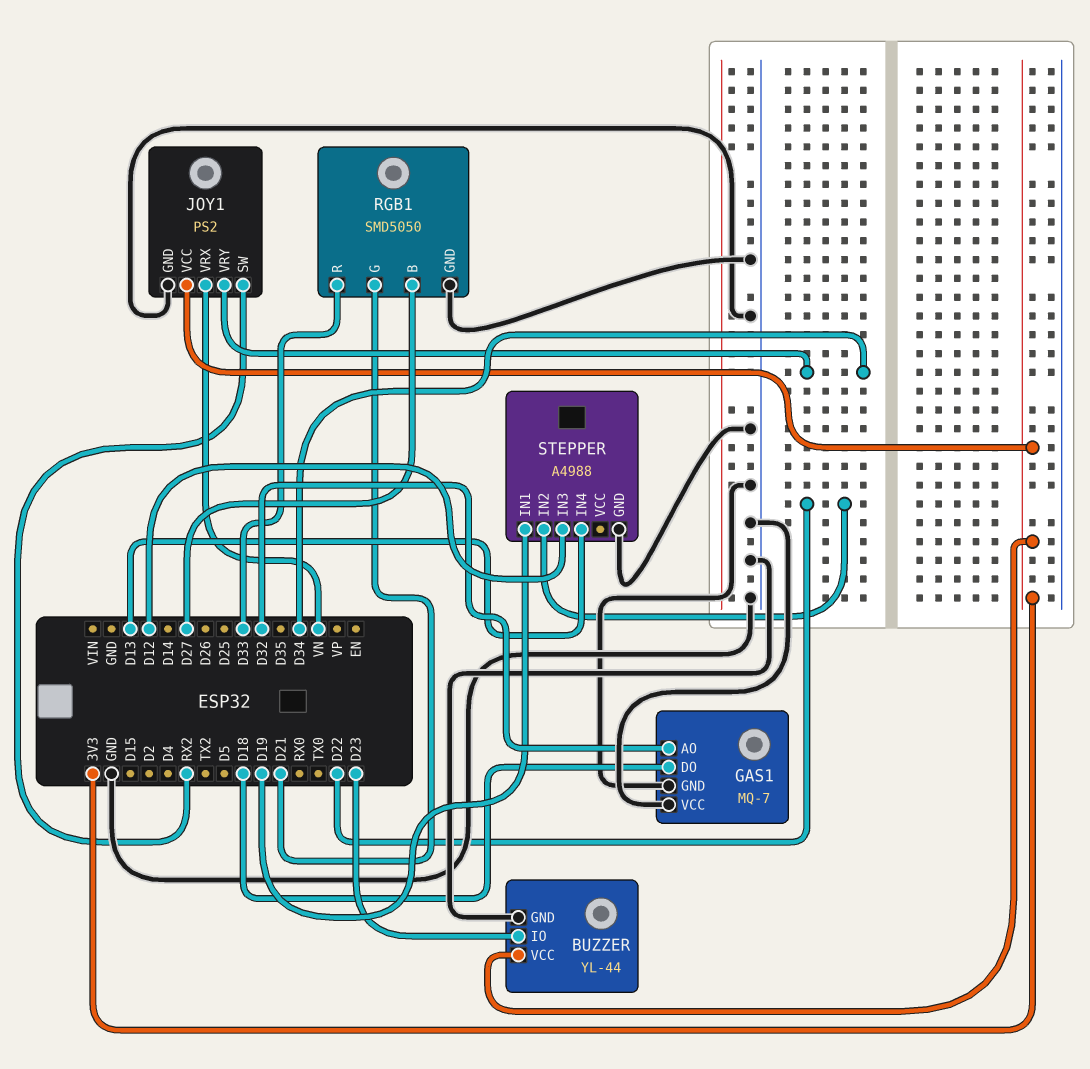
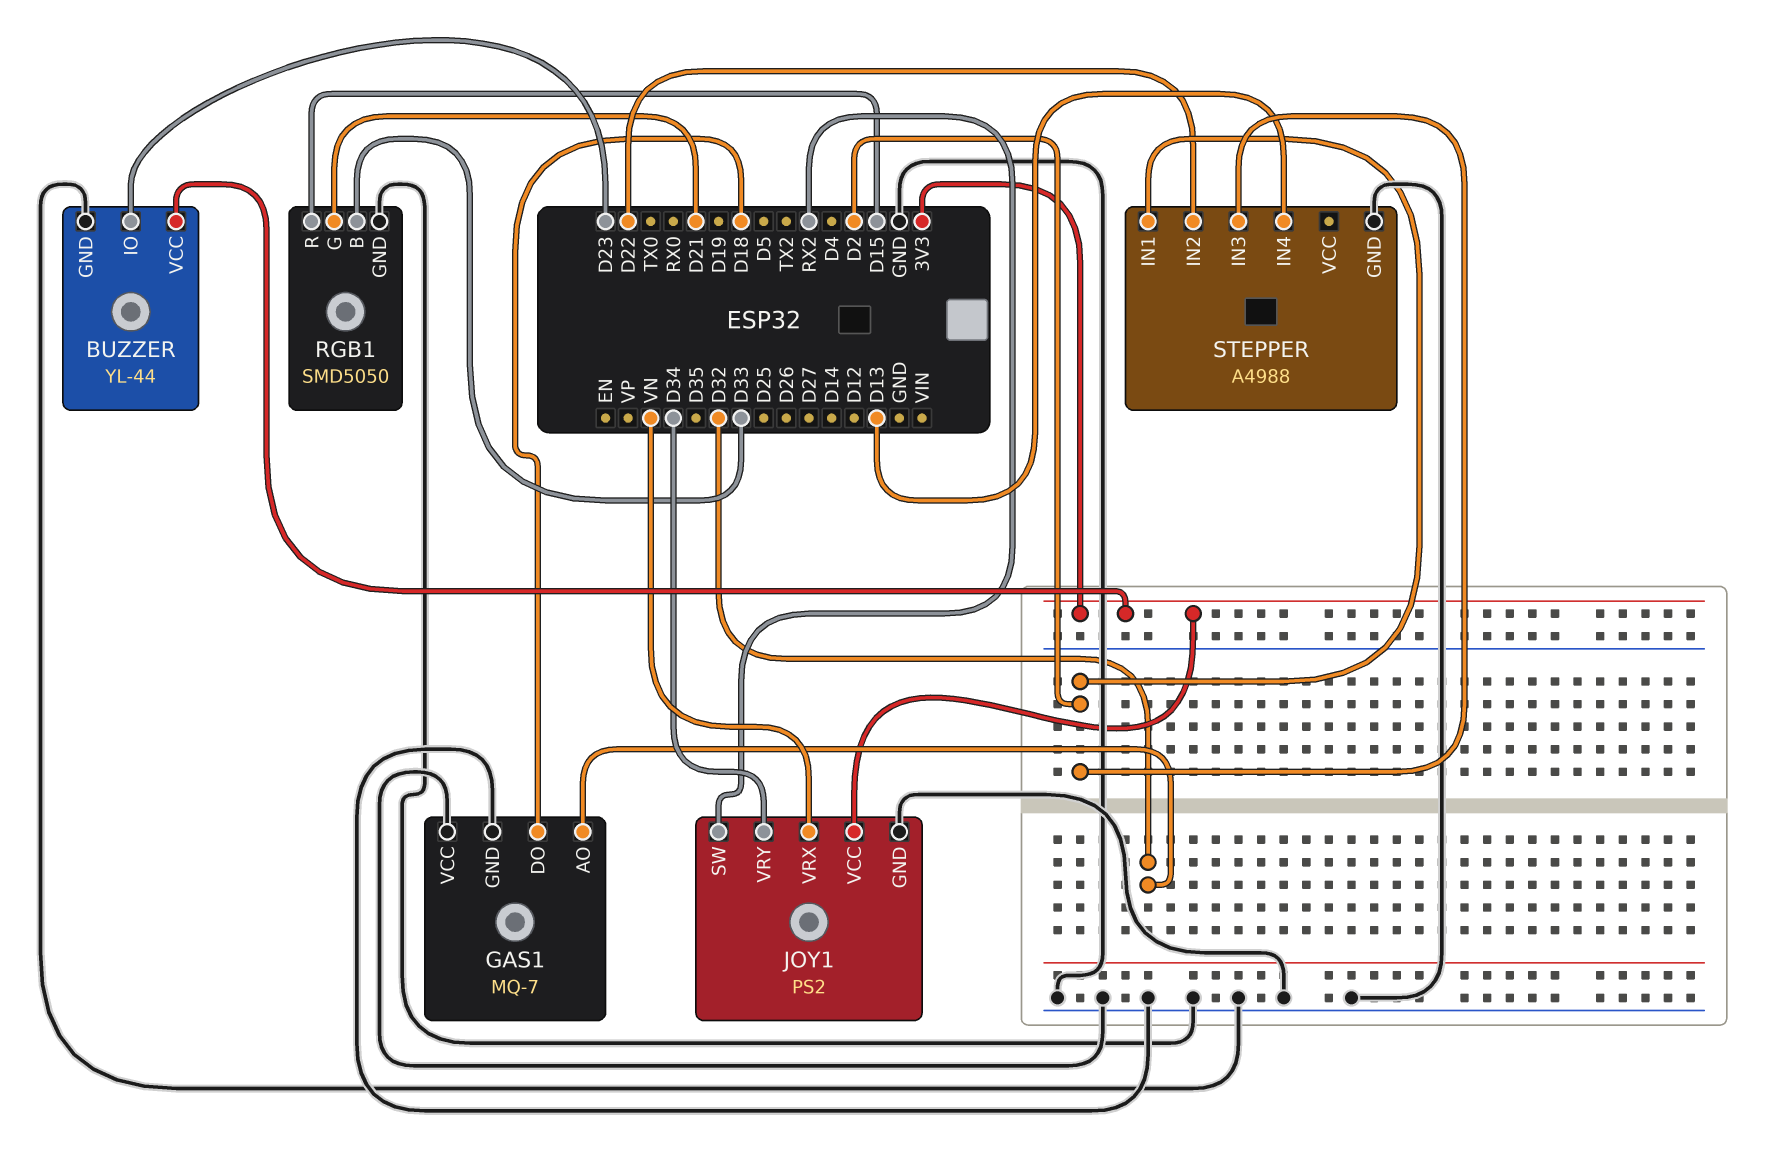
RGB1 pin B: D27 -> D33
RGB1 pin R: D33 -> D15
STEPPER pin IN1: D19 -> D2
STEPPER pin IN3: D12 -> D2

